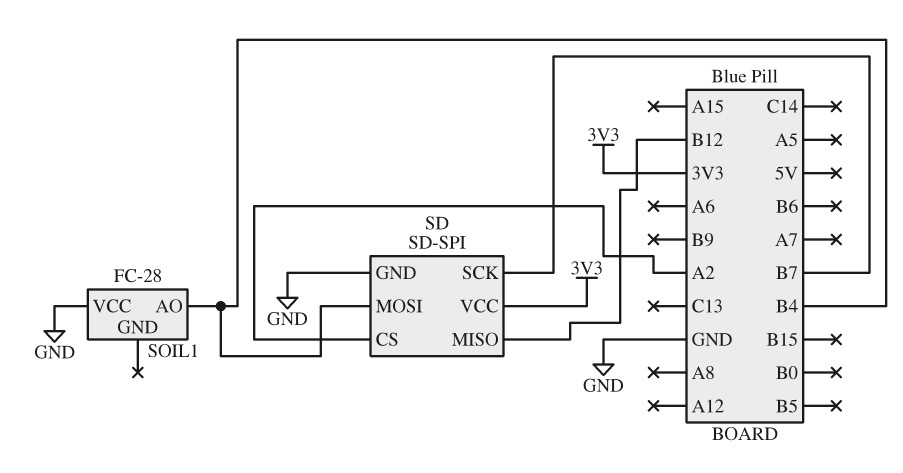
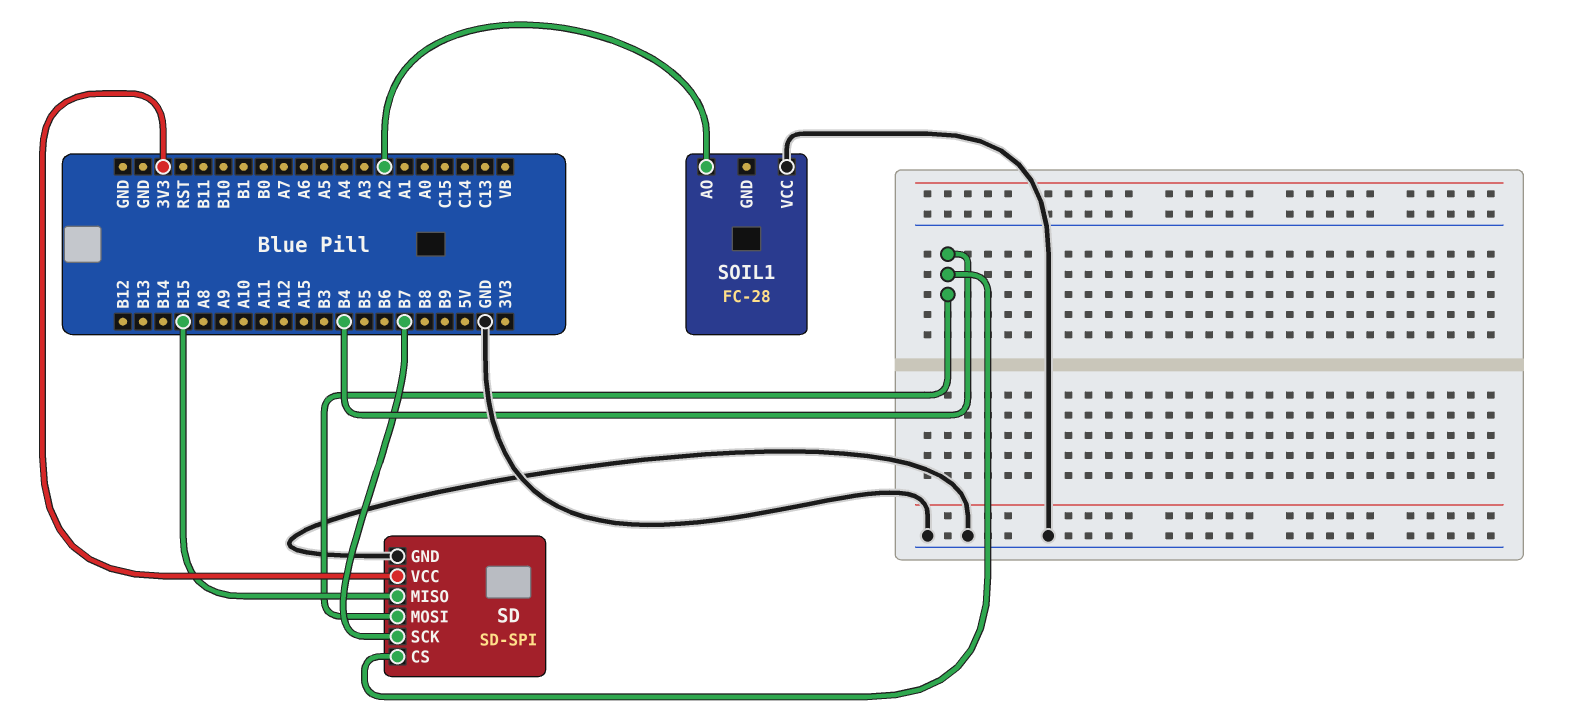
SD pin CS: A2 -> B4
SD pin MISO: B12 -> B15
SOIL1 pin AO: B4 -> A2

